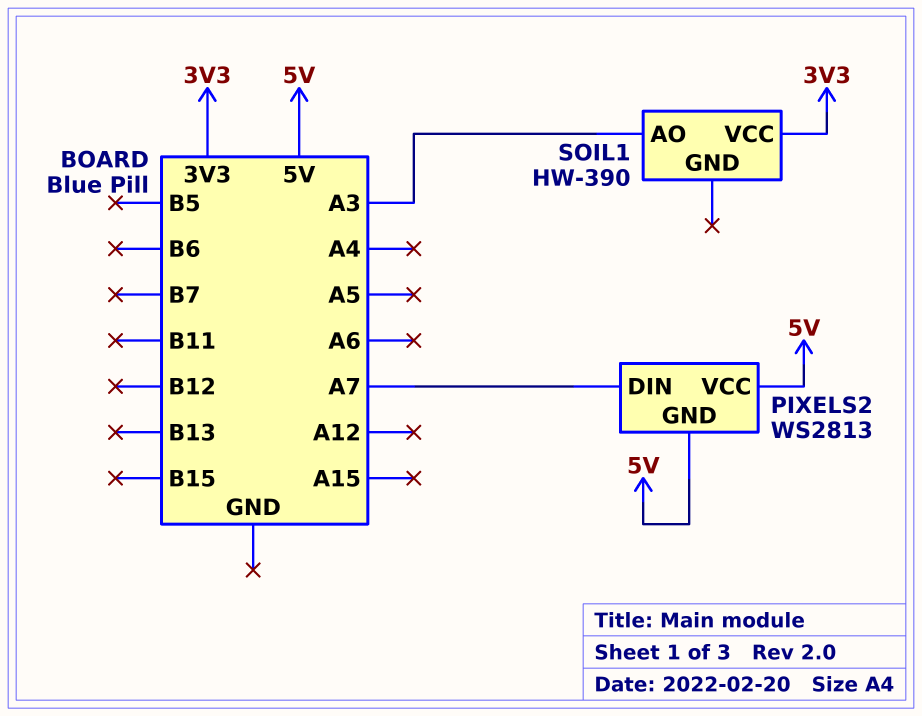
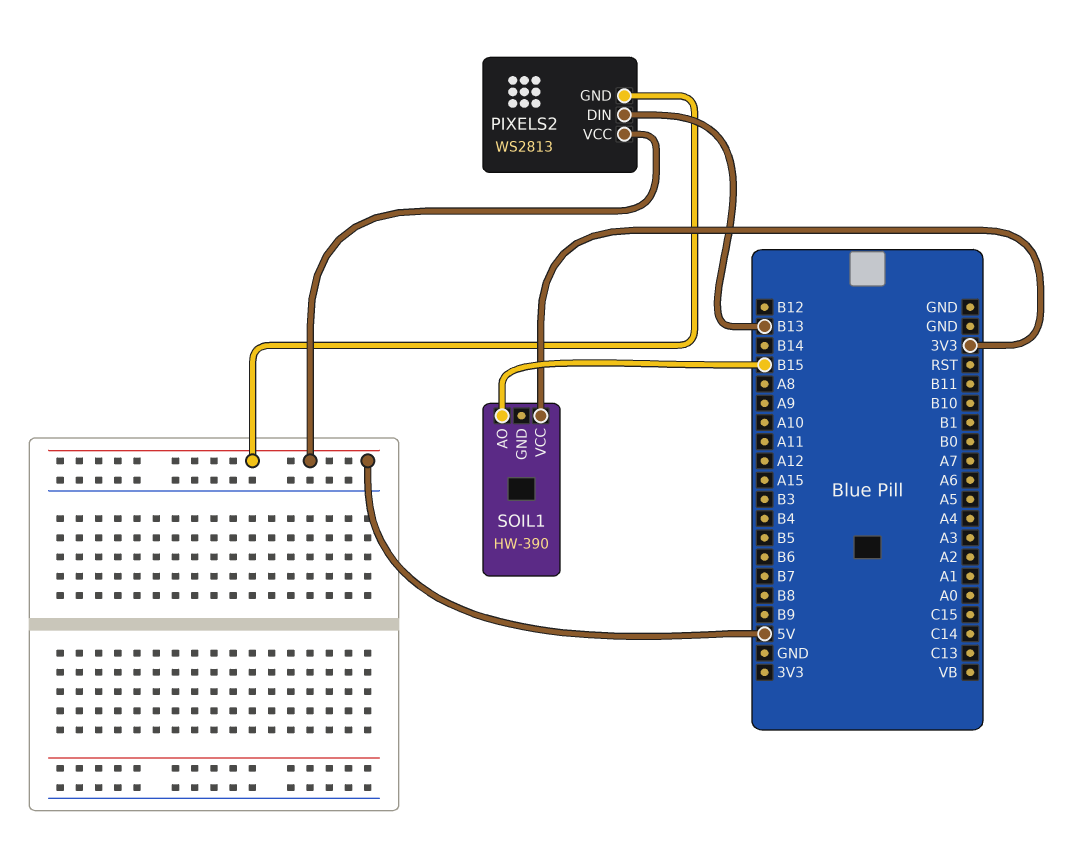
PIXELS2 pin DIN: A7 -> B13
SOIL1 pin AO: A3 -> B15

